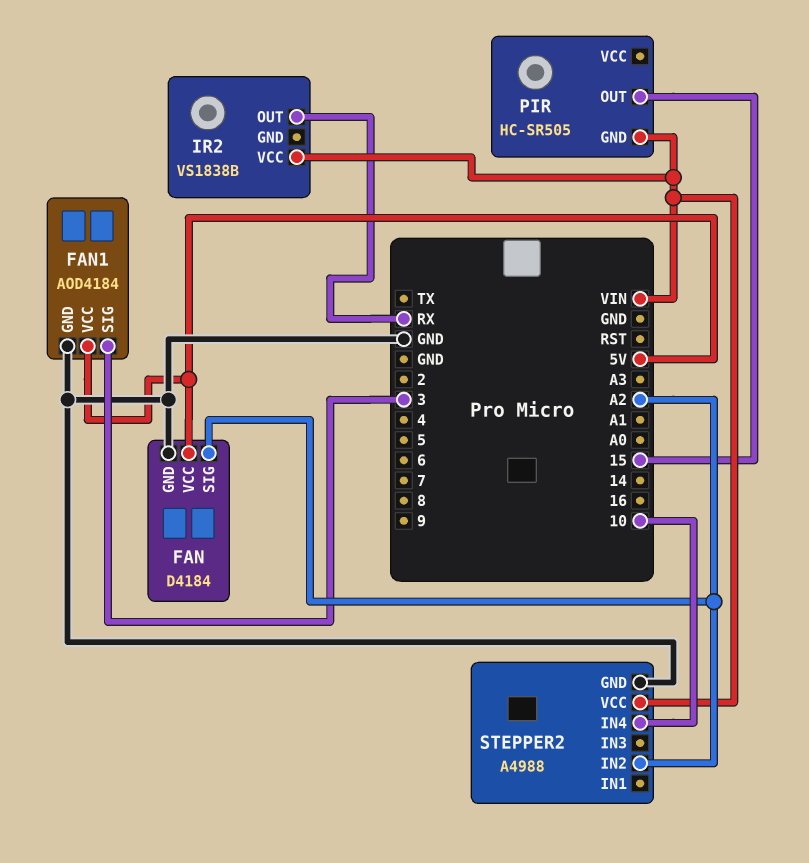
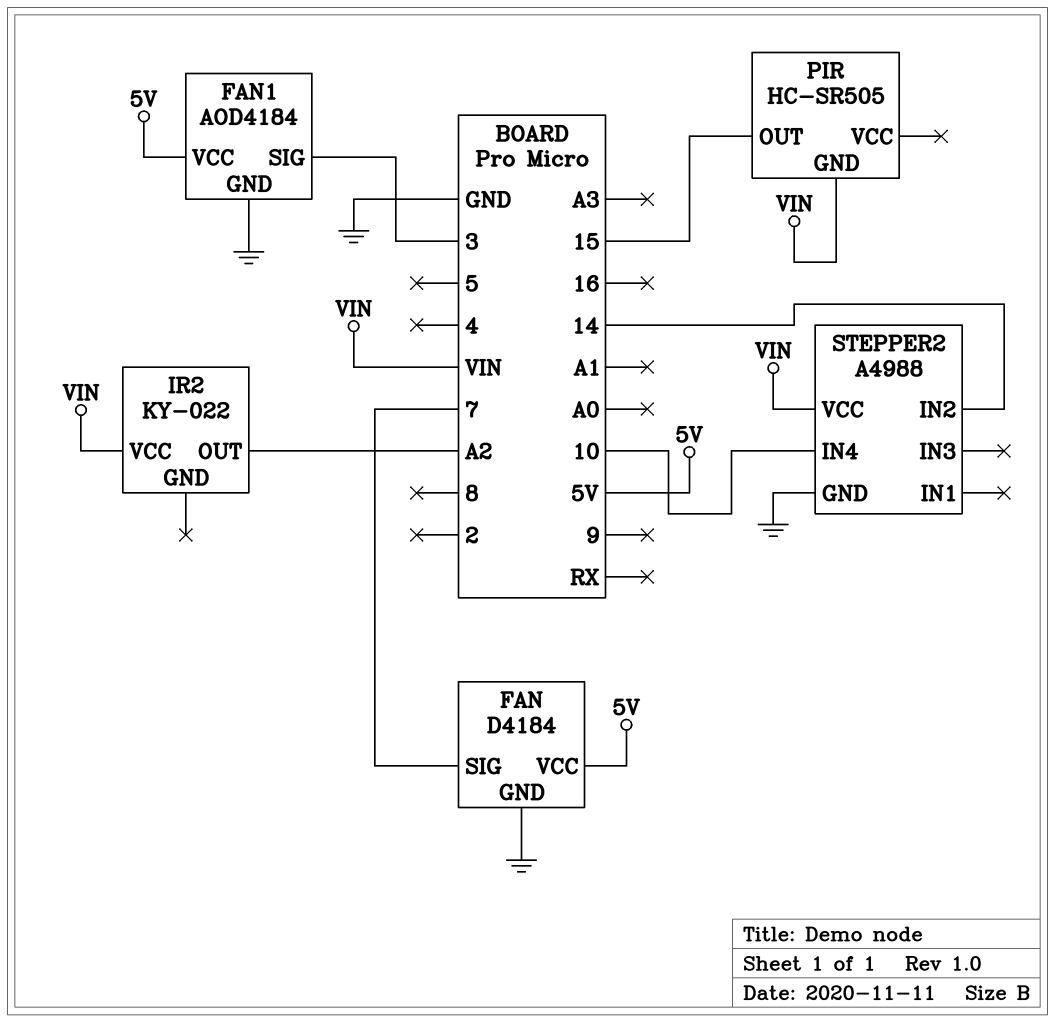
FAN pin SIG: A2 -> 7
IR2: VS1838B -> KY-022
IR2 pin OUT: RX -> A2
STEPPER2 pin IN2: A2 -> 14

